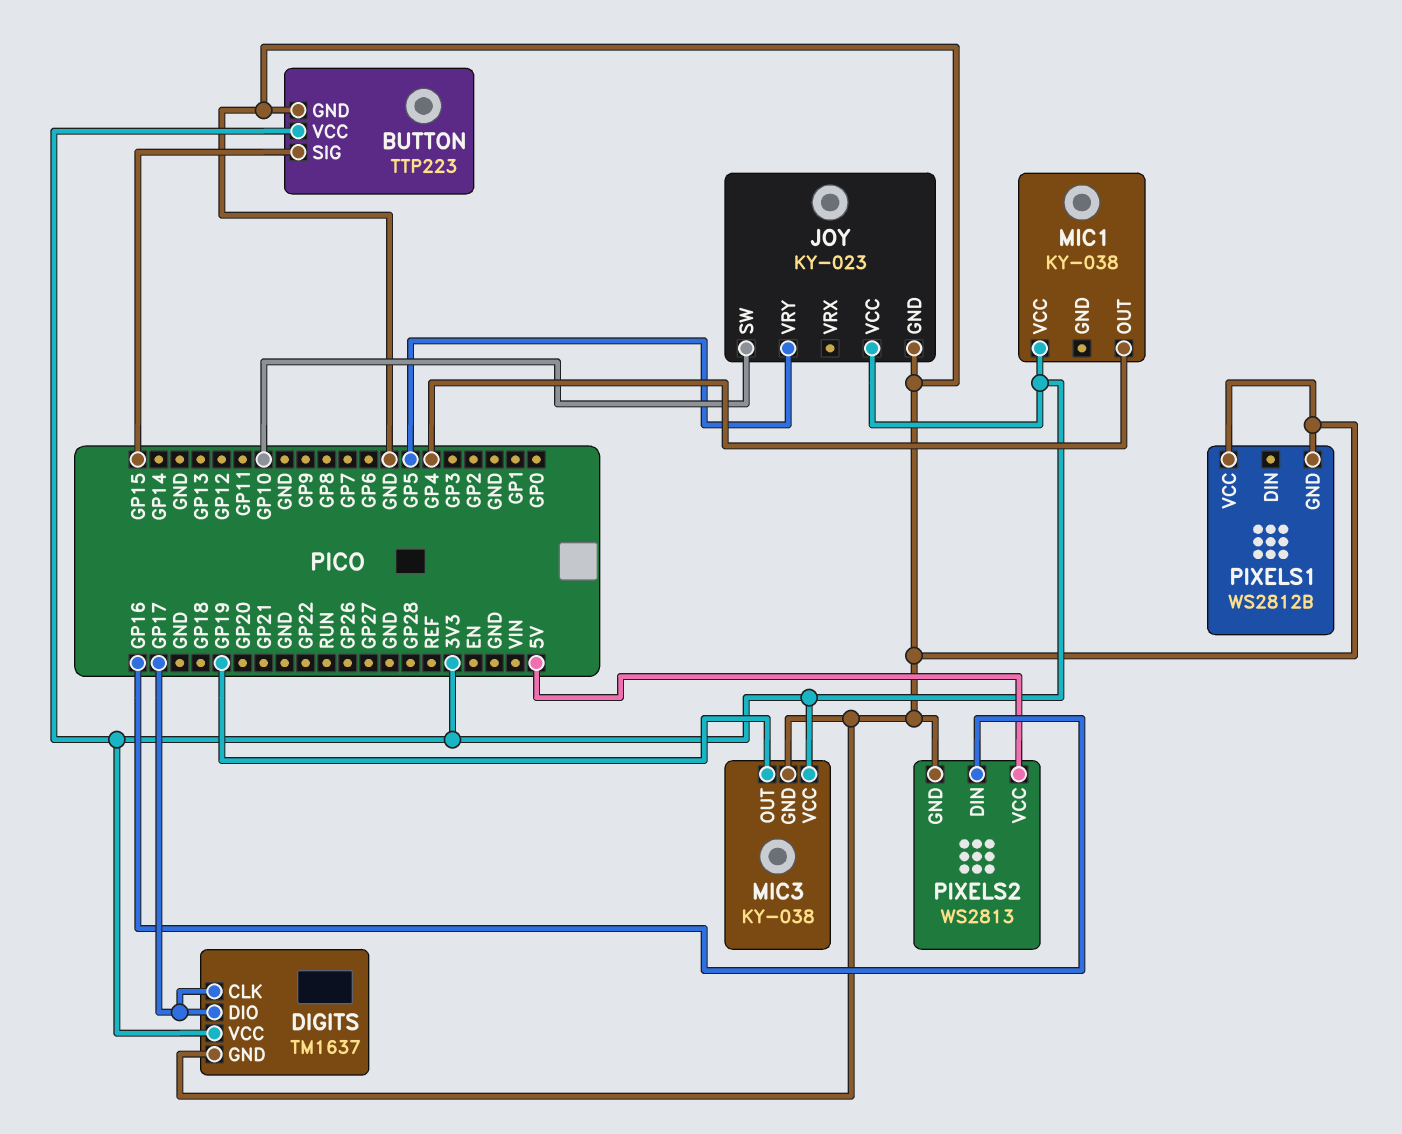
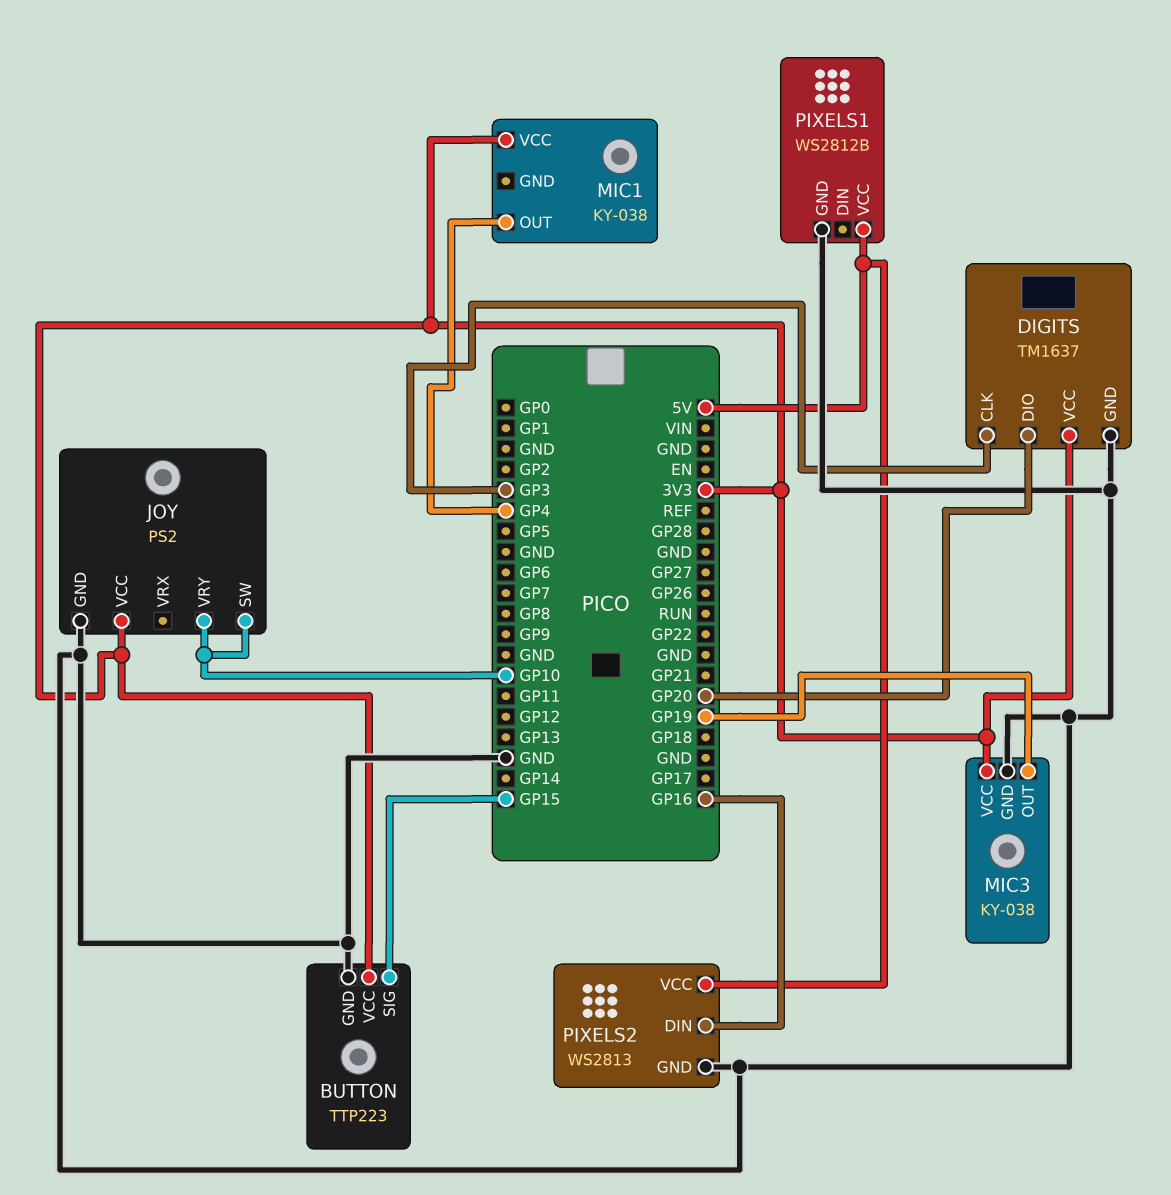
DIGITS pin CLK: GP17 -> GP3
DIGITS pin DIO: GP17 -> GP20
JOY: KY-023 -> PS2
JOY pin VRY: GP5 -> GP10
PIXELS1 pin VCC: GND -> 5V

